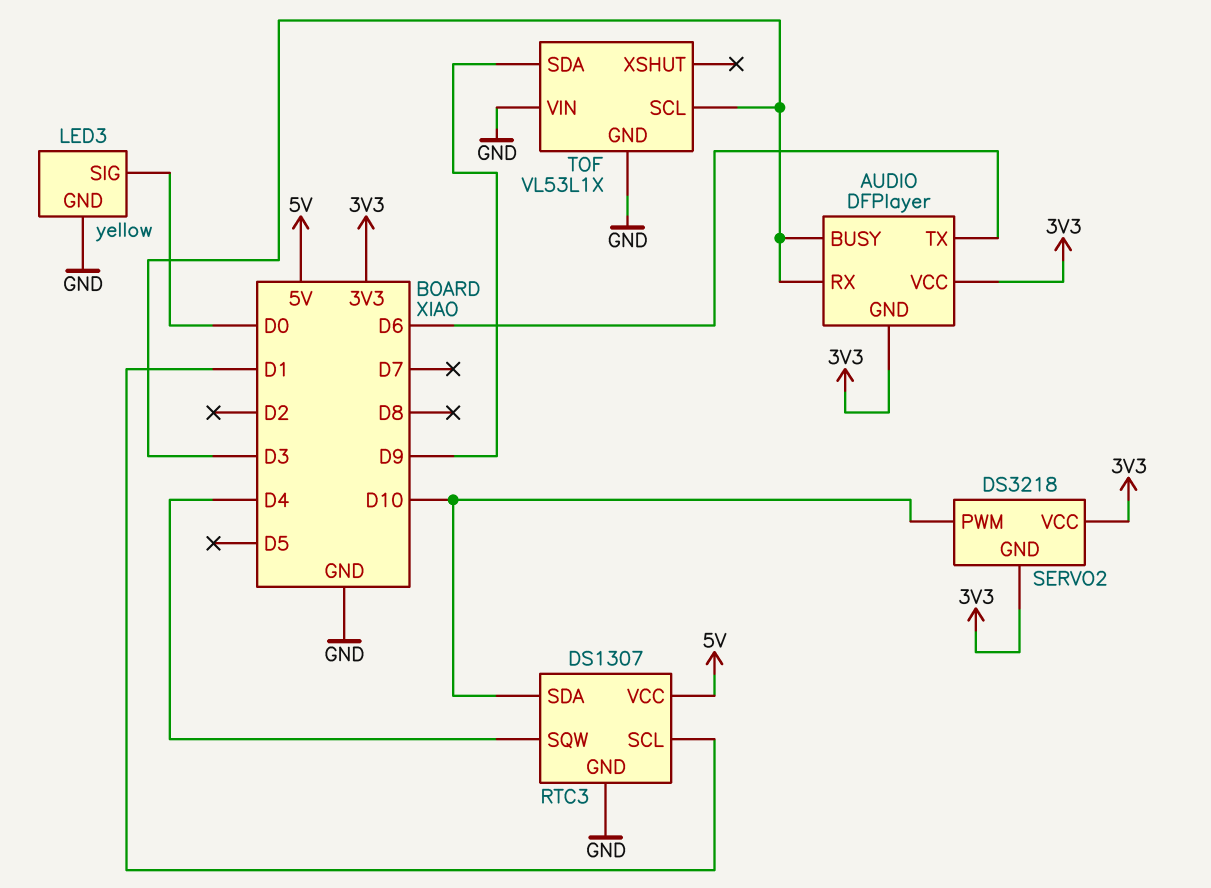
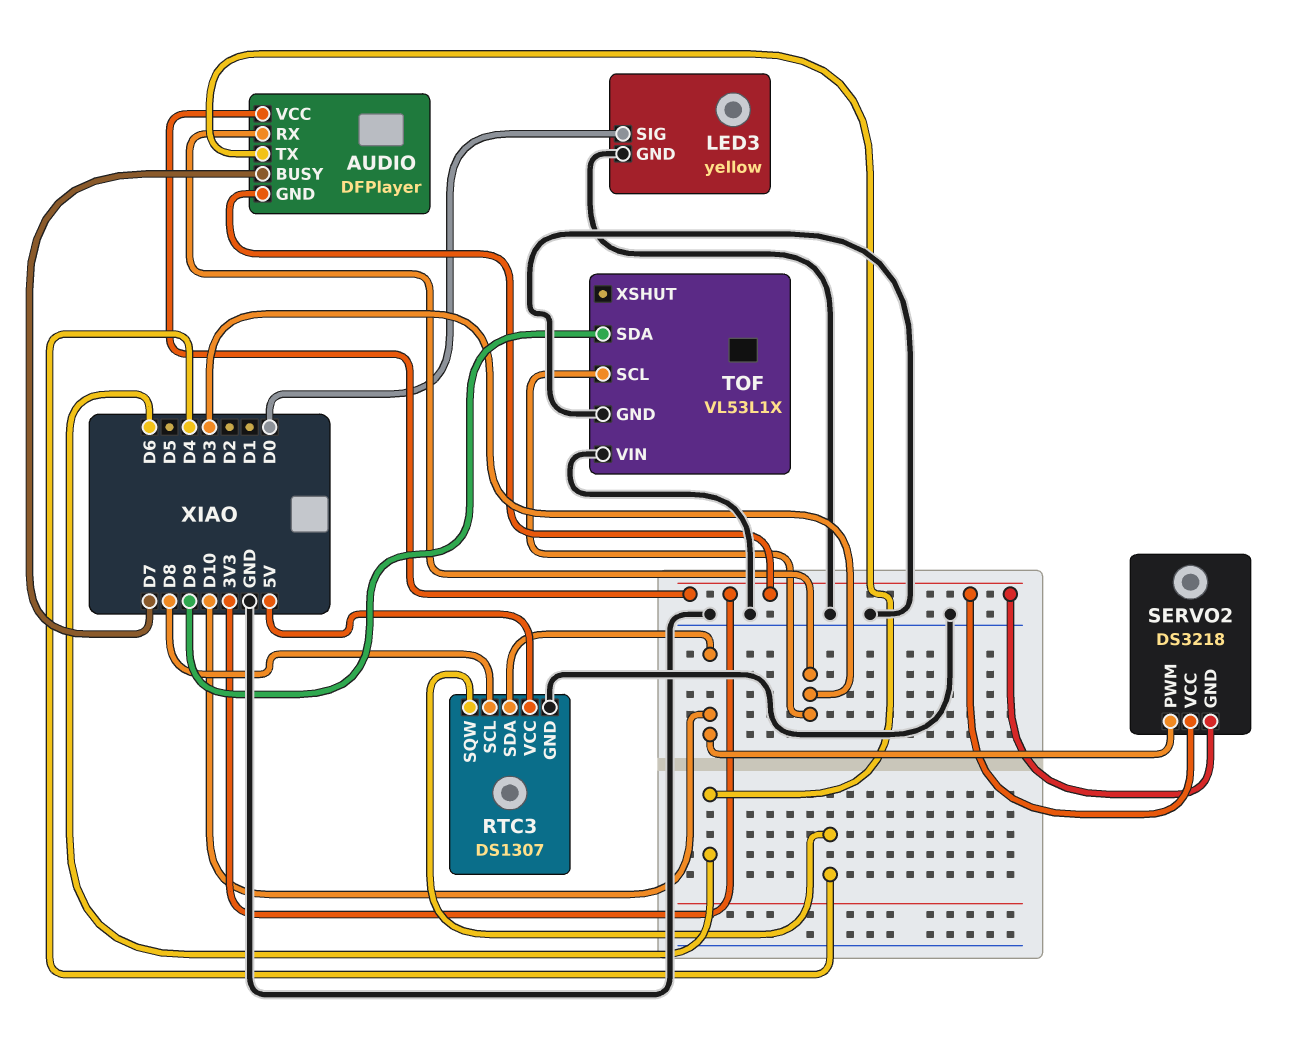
AUDIO pin BUSY: D3 -> D7
RTC3 pin SCL: D1 -> D8

